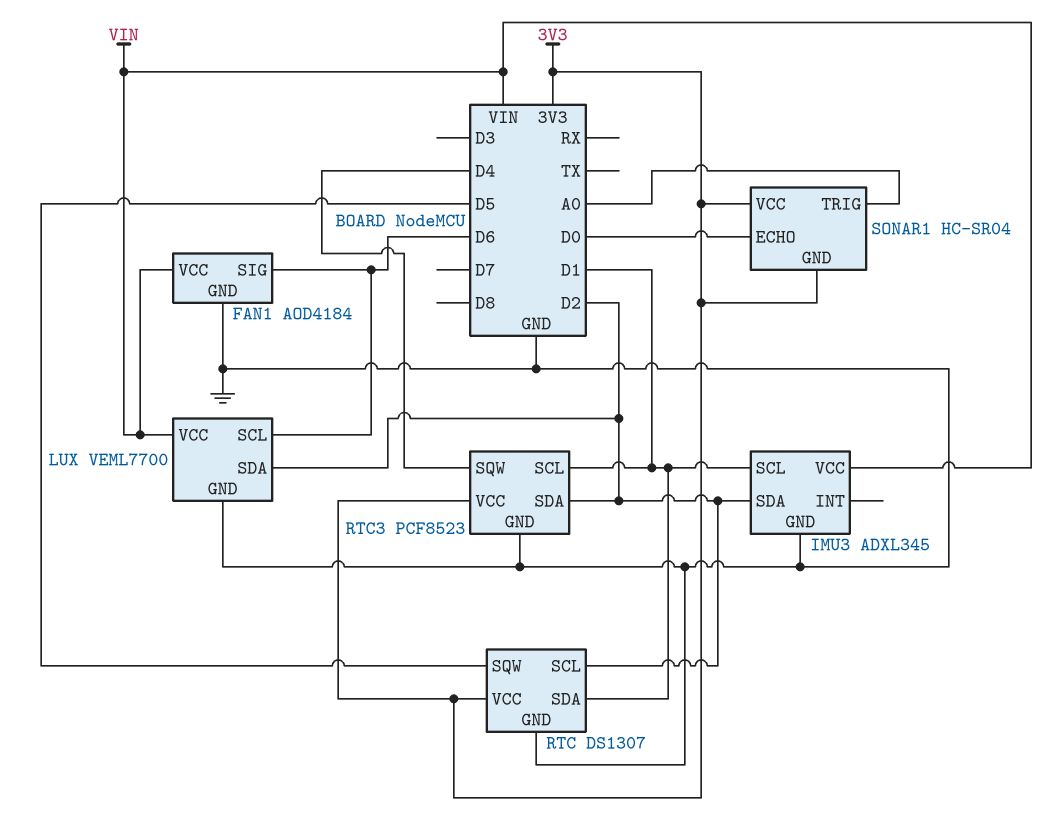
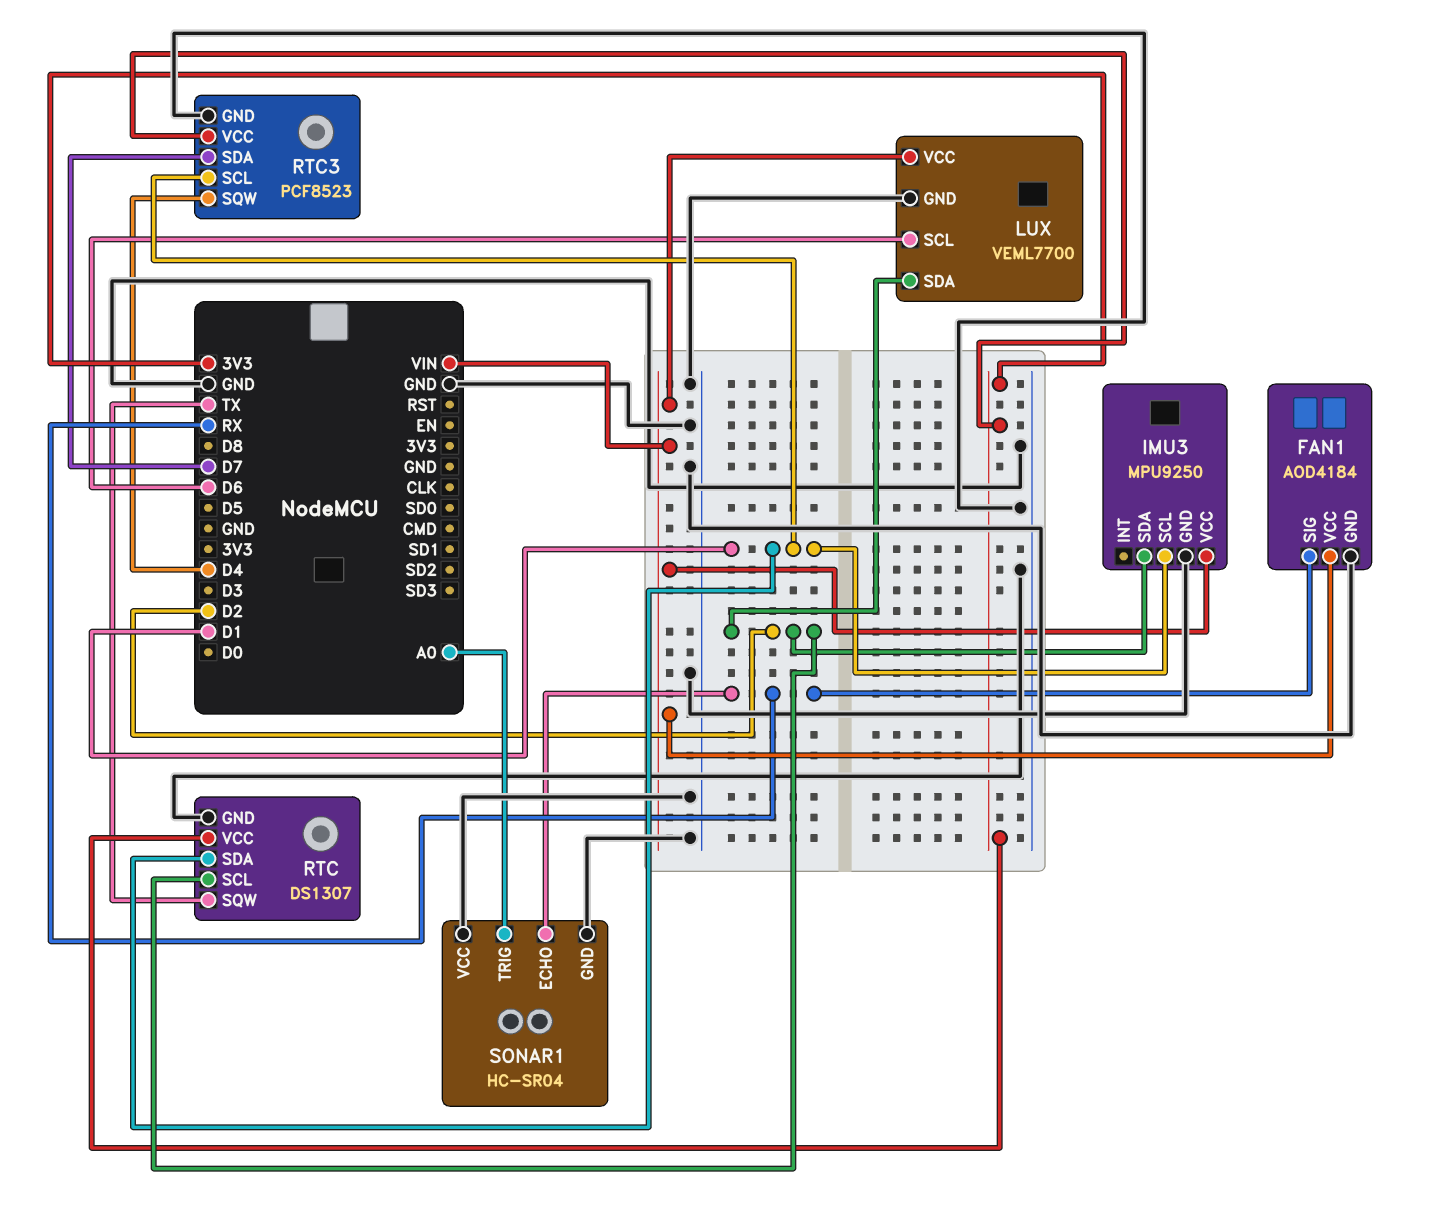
FAN1 pin SIG: D6 -> RX
IMU3: ADXL345 -> MPU9250
RTC pin SQW: D5 -> TX
RTC3 pin SDA: D2 -> D7
SONAR1 pin ECHO: D0 -> RX
SONAR1 pin GND: 3V3 -> GND
SONAR1 pin VCC: 3V3 -> GND

